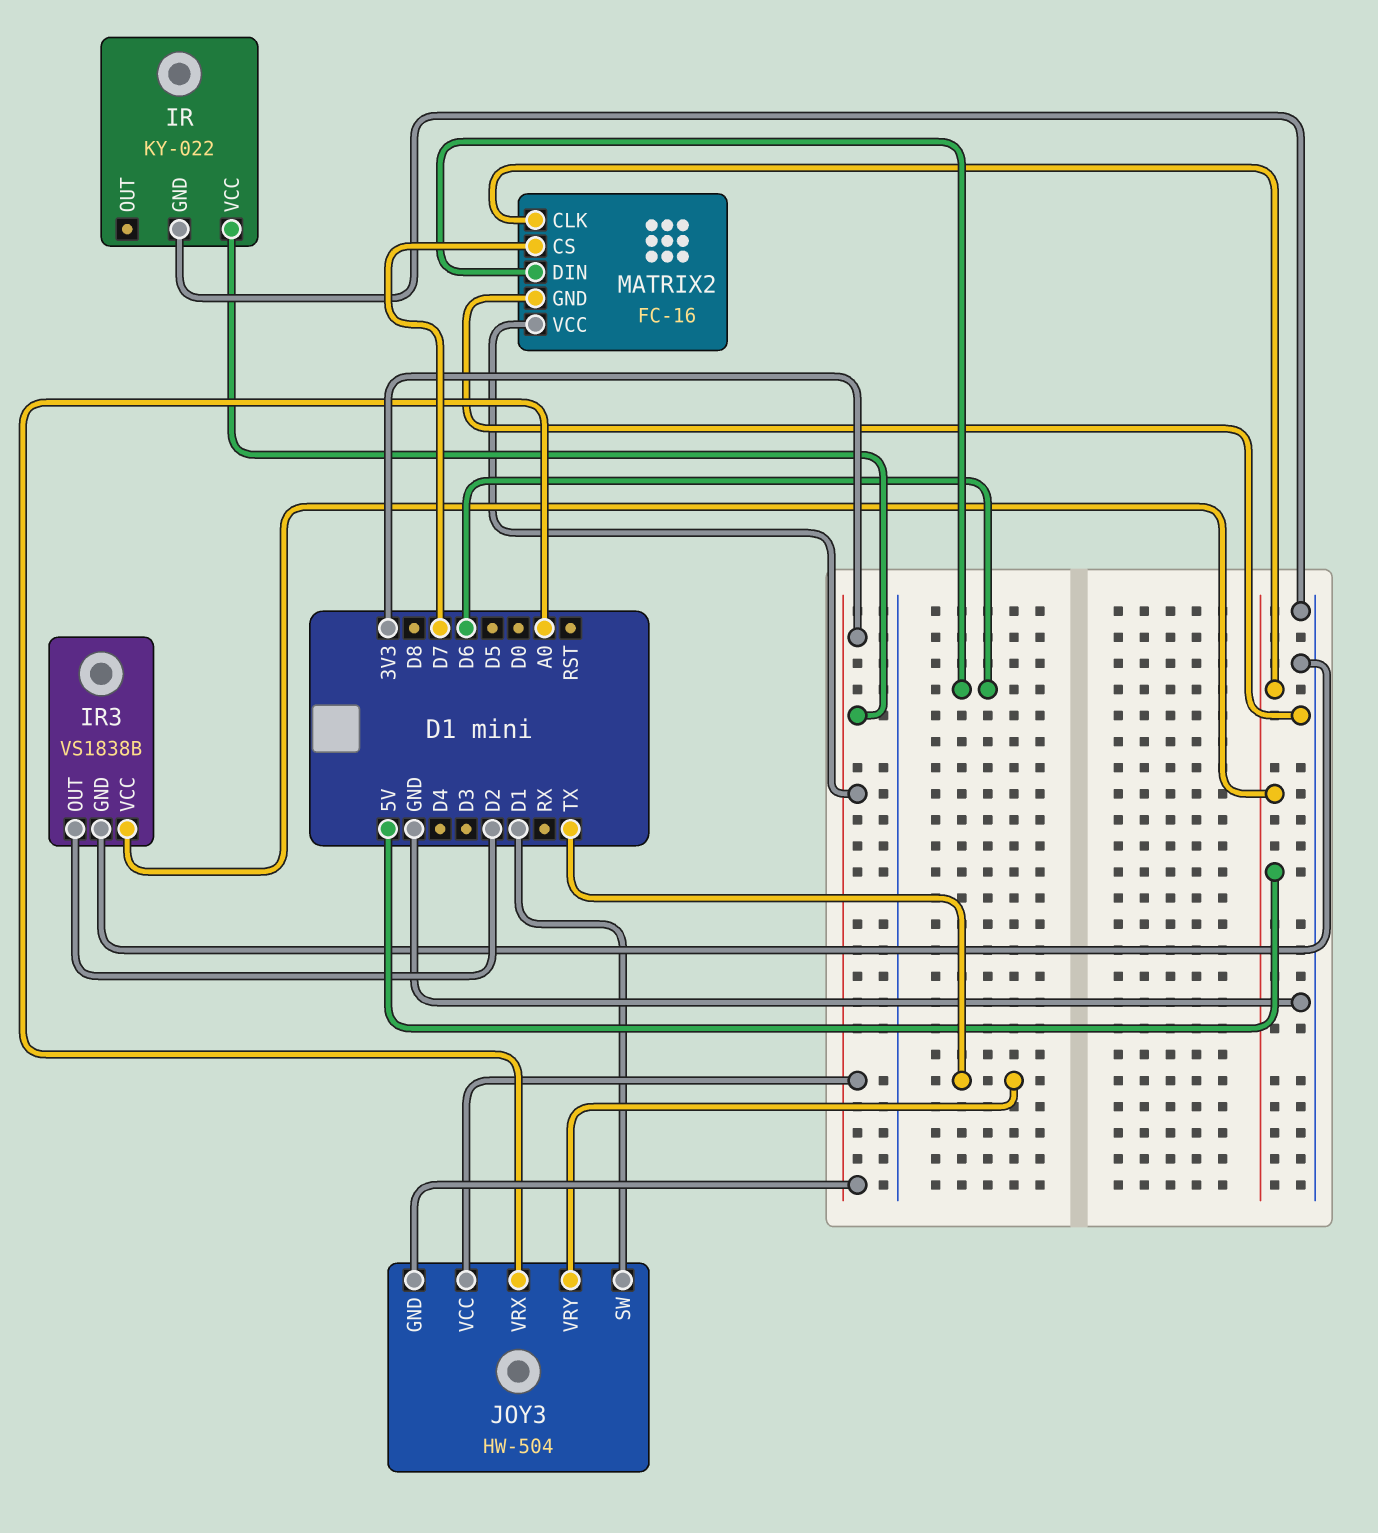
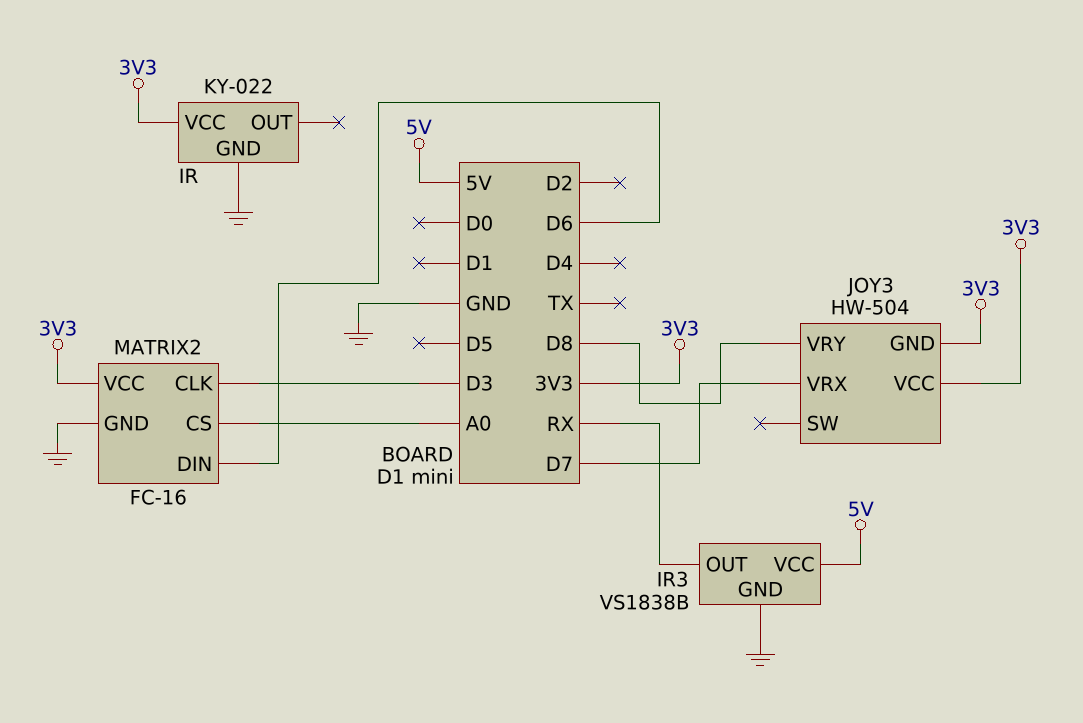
IR3 pin OUT: D2 -> RX
JOY3 pin SW: D1 -> none
JOY3 pin VRX: A0 -> D7
JOY3 pin VRY: TX -> D8
MATRIX2 pin CLK: 5V -> D3
MATRIX2 pin CS: D7 -> A0

